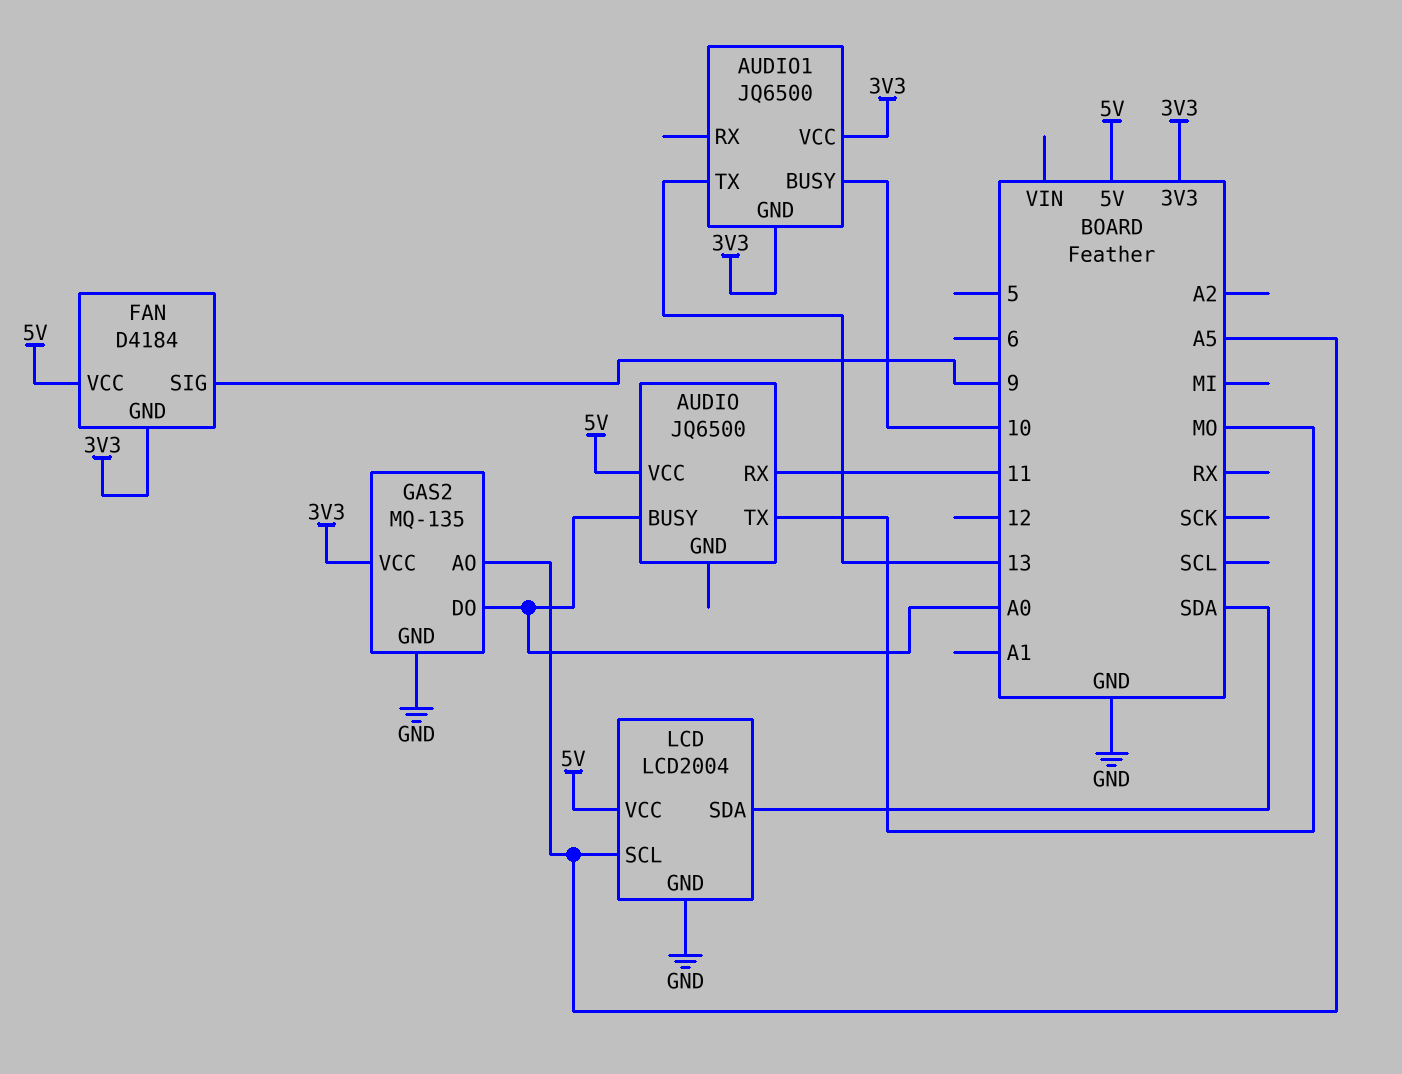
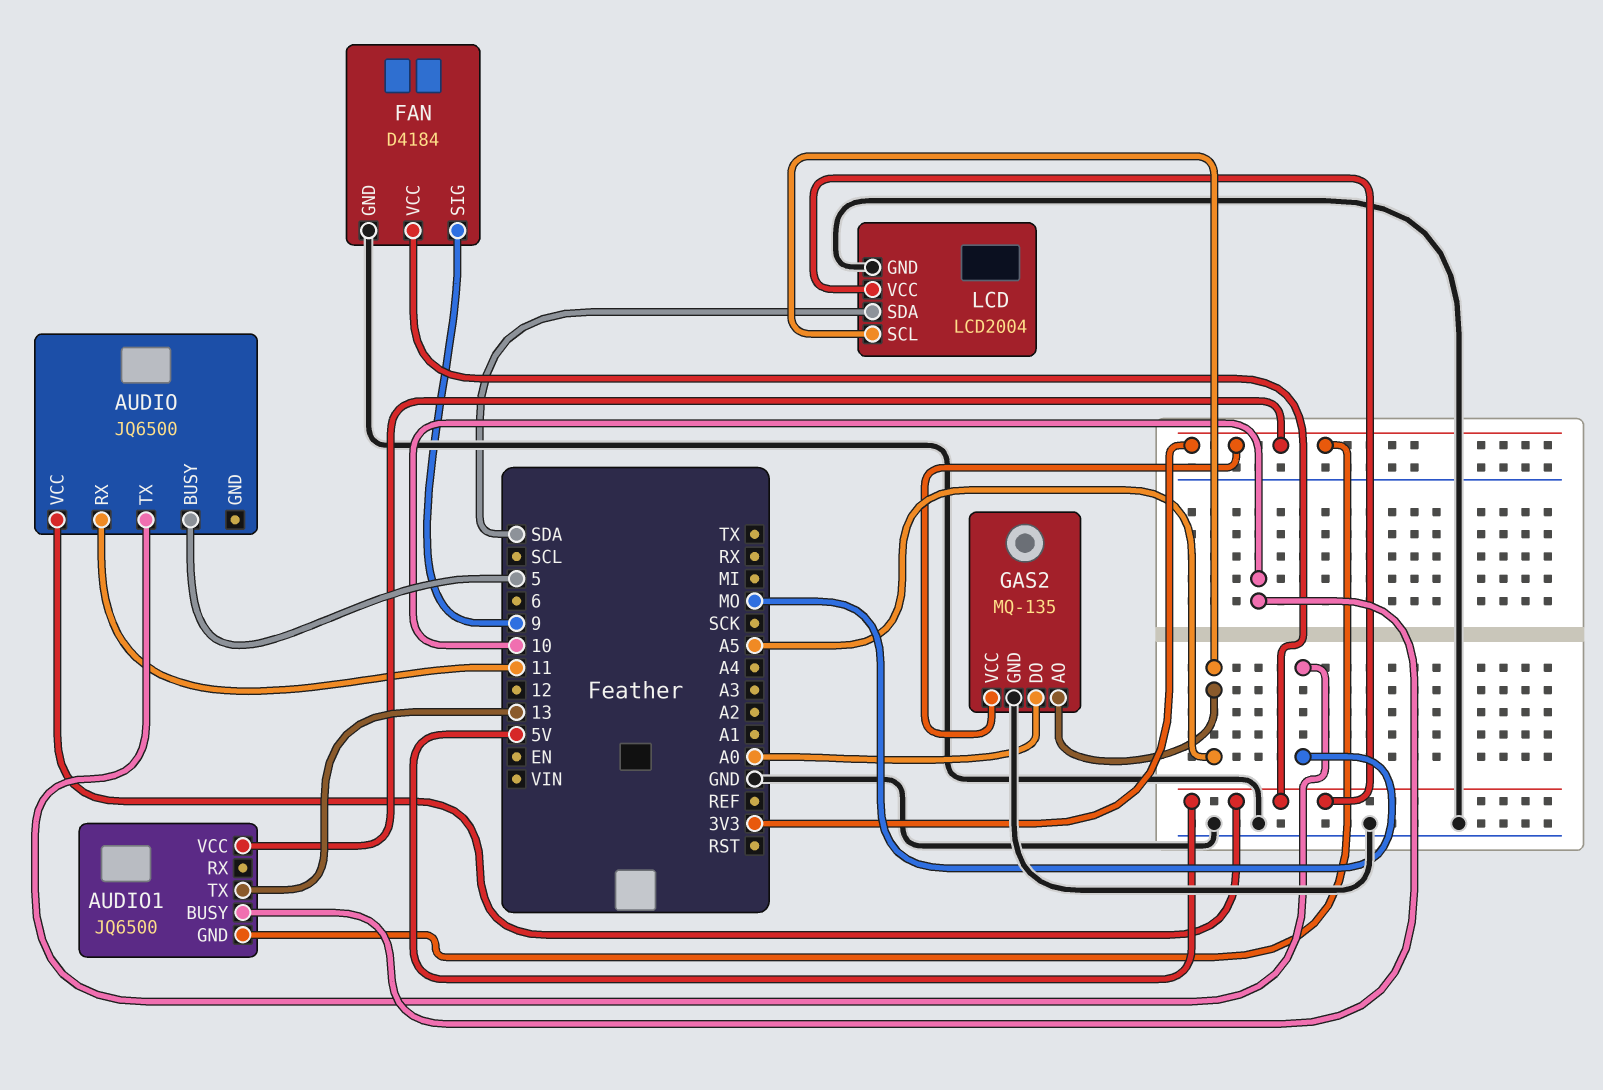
AUDIO pin BUSY: A0 -> 5
FAN pin GND: 3V3 -> GND

